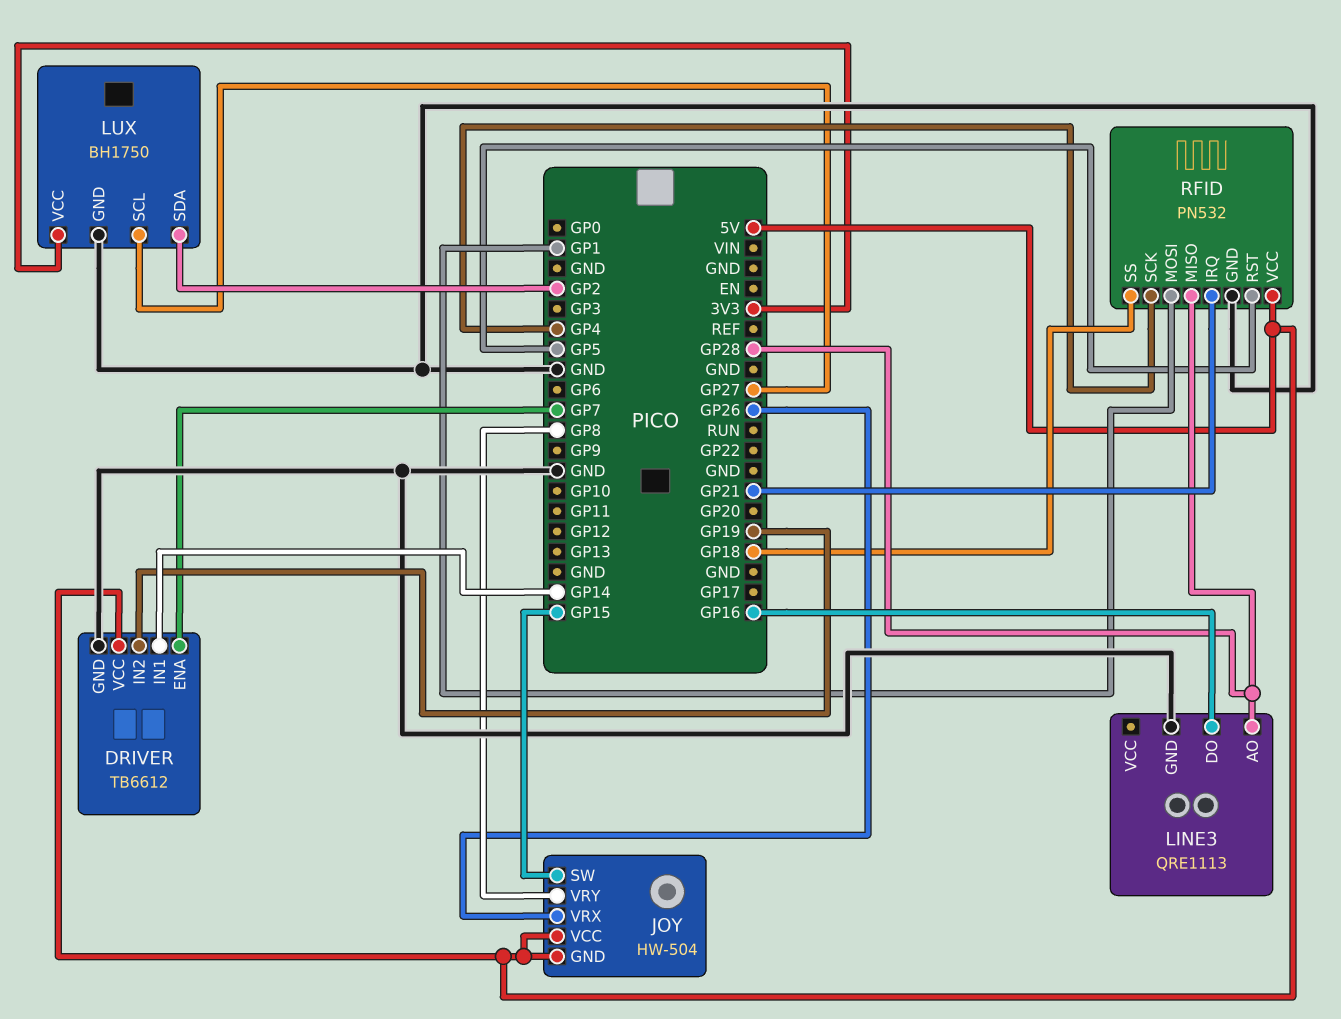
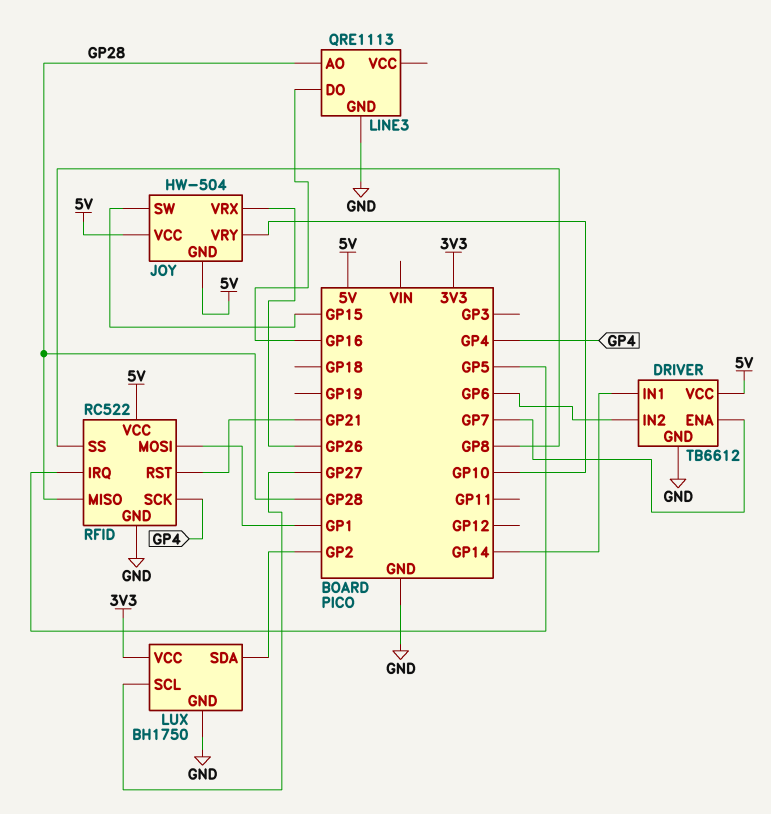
DRIVER pin IN2: GP19 -> GP6
JOY pin VRY: GP8 -> GP10
RFID: PN532 -> RC522
RFID pin IRQ: GP21 -> GP5
RFID pin RST: GP5 -> GP21
RFID pin SS: GP18 -> GP8

